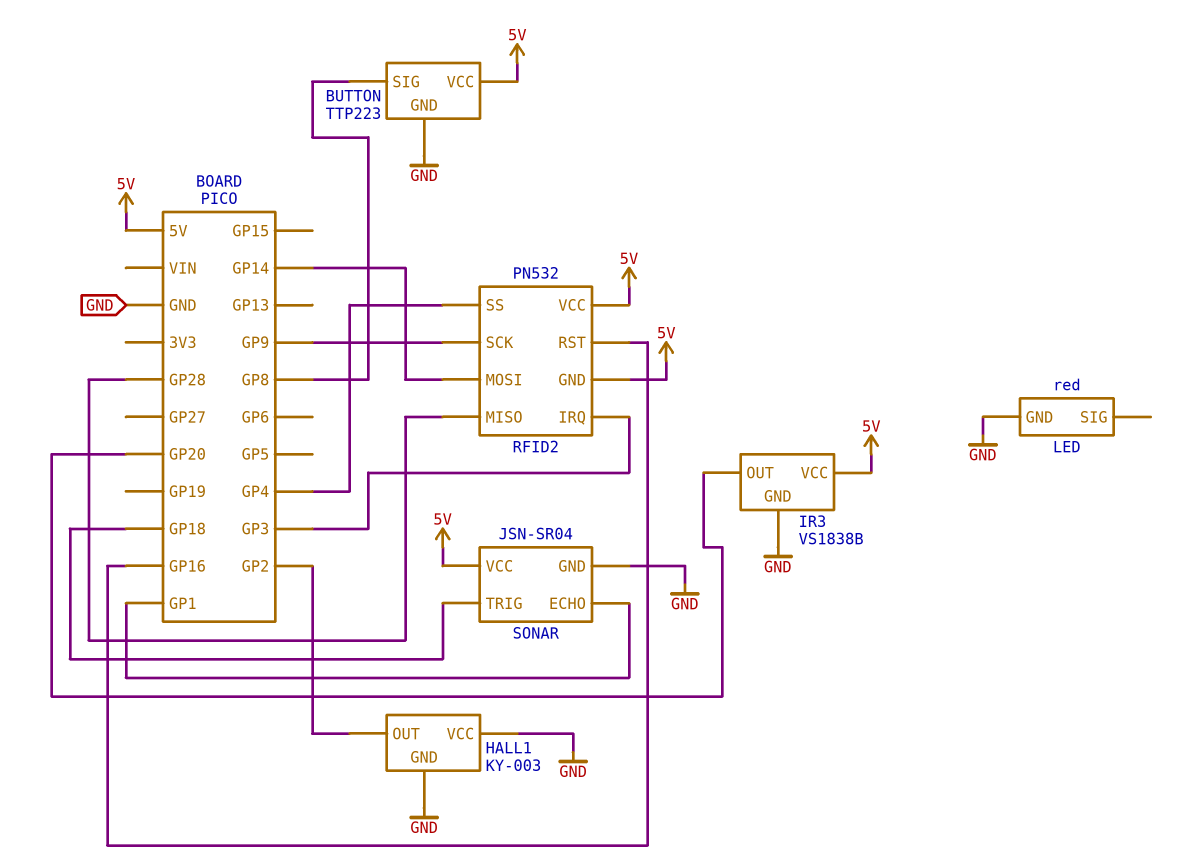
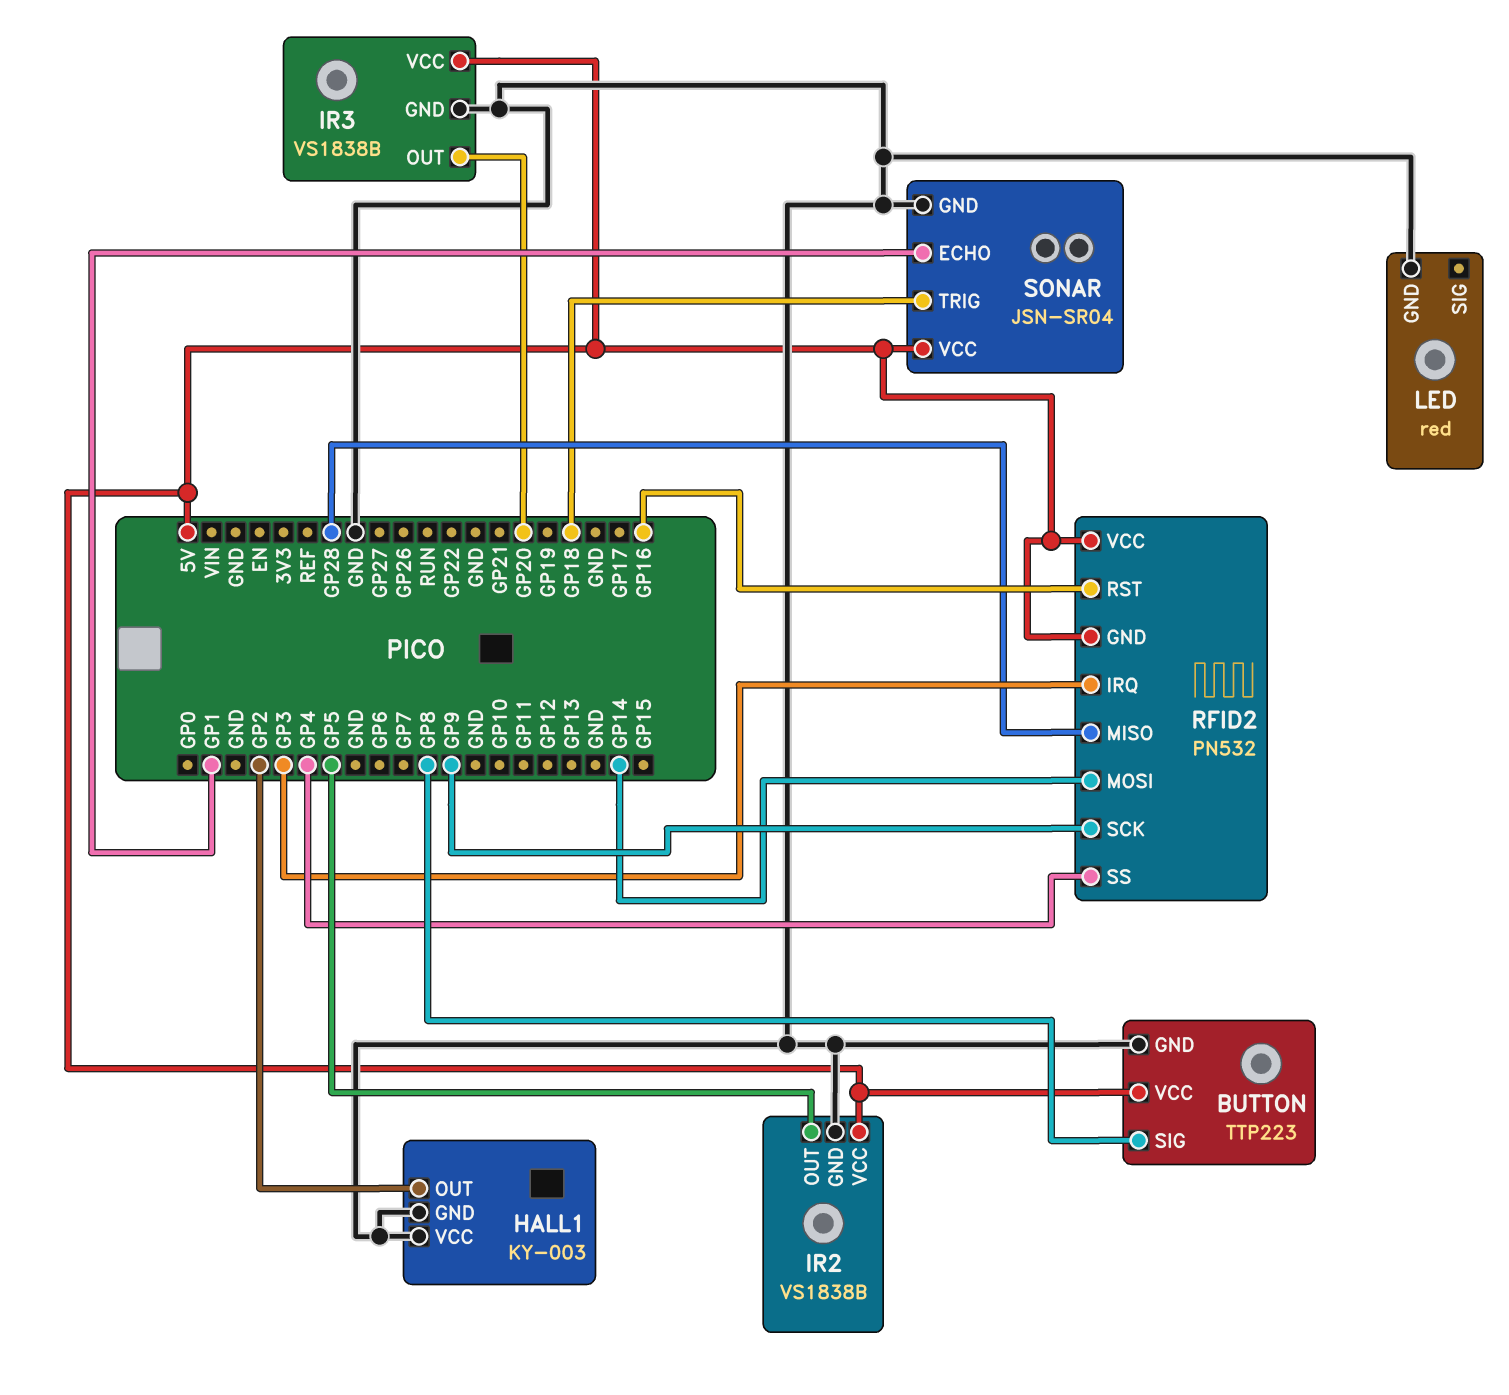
IR2: none -> VS1838B
IR2 pin GND: none -> GND
IR2 pin OUT: none -> GP5
IR2 pin VCC: none -> 5V

